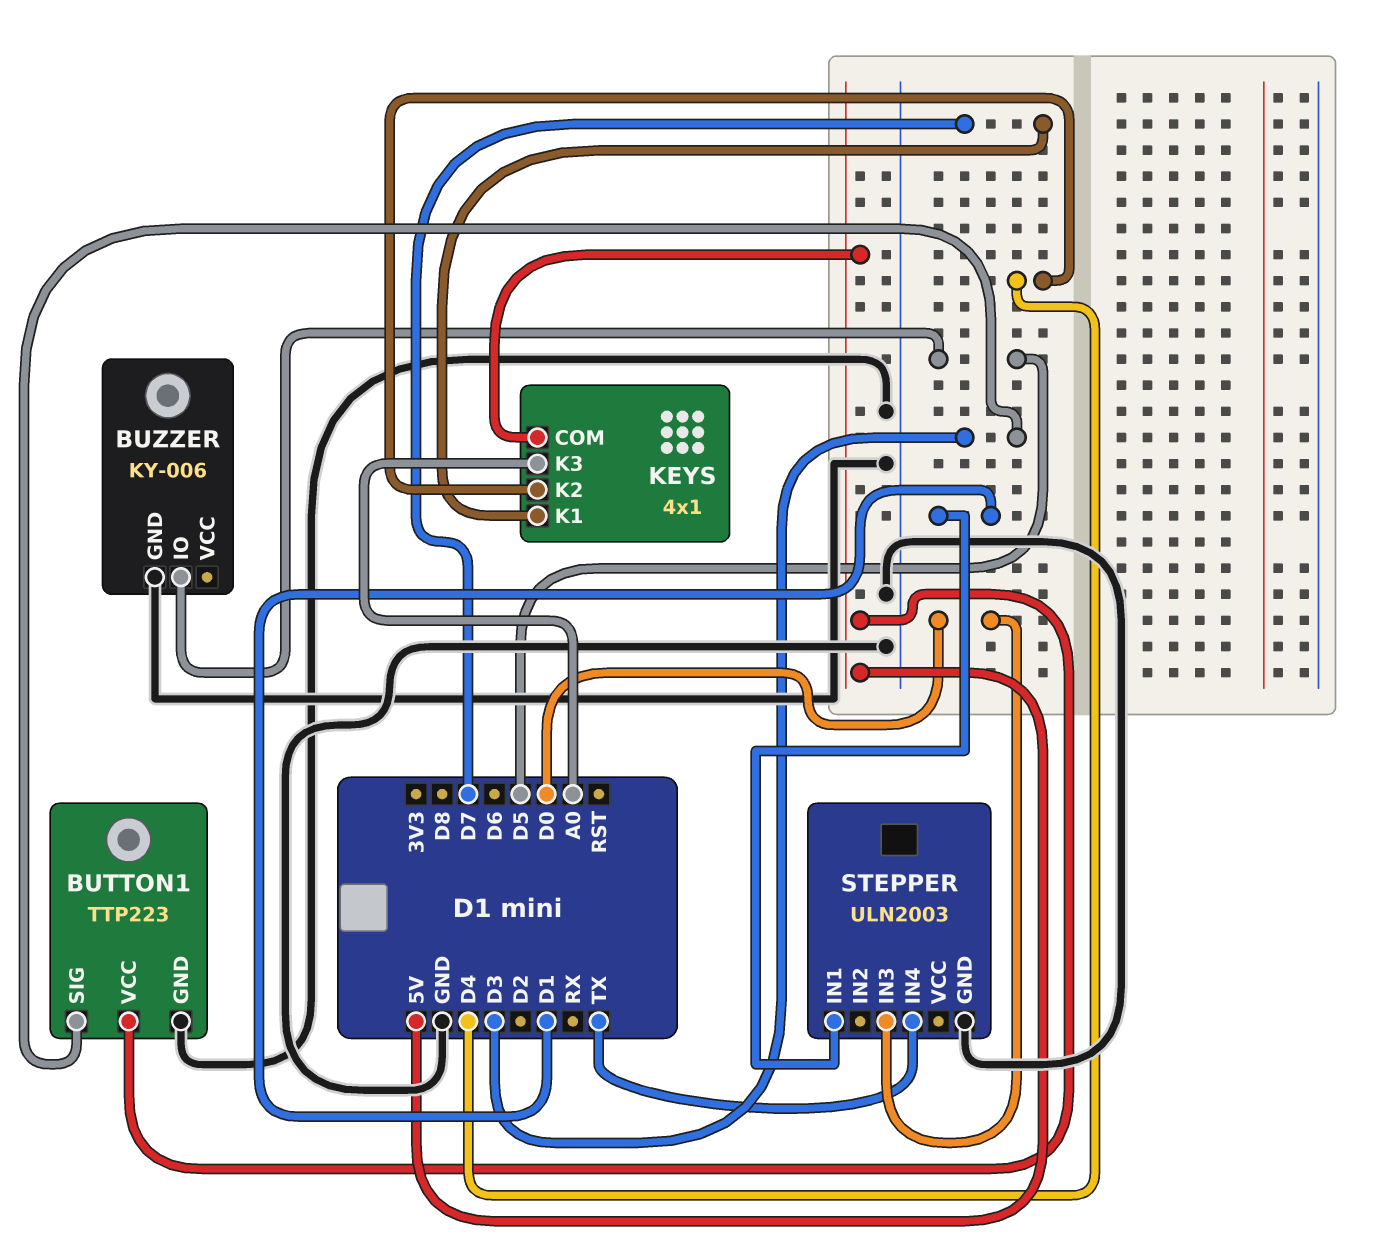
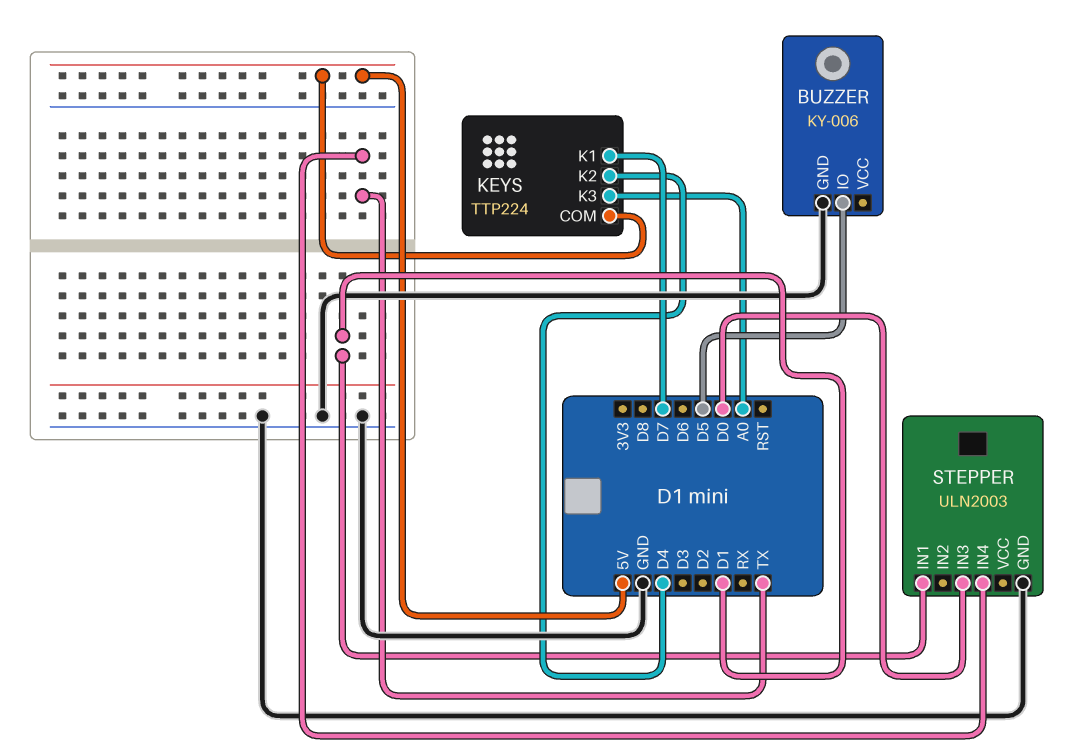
BUTTON1: TTP223 -> none
BUTTON1 pin GND: GND -> none
BUTTON1 pin SIG: D3 -> none
BUTTON1 pin VCC: 5V -> none
KEYS: 4x1 -> TTP224

